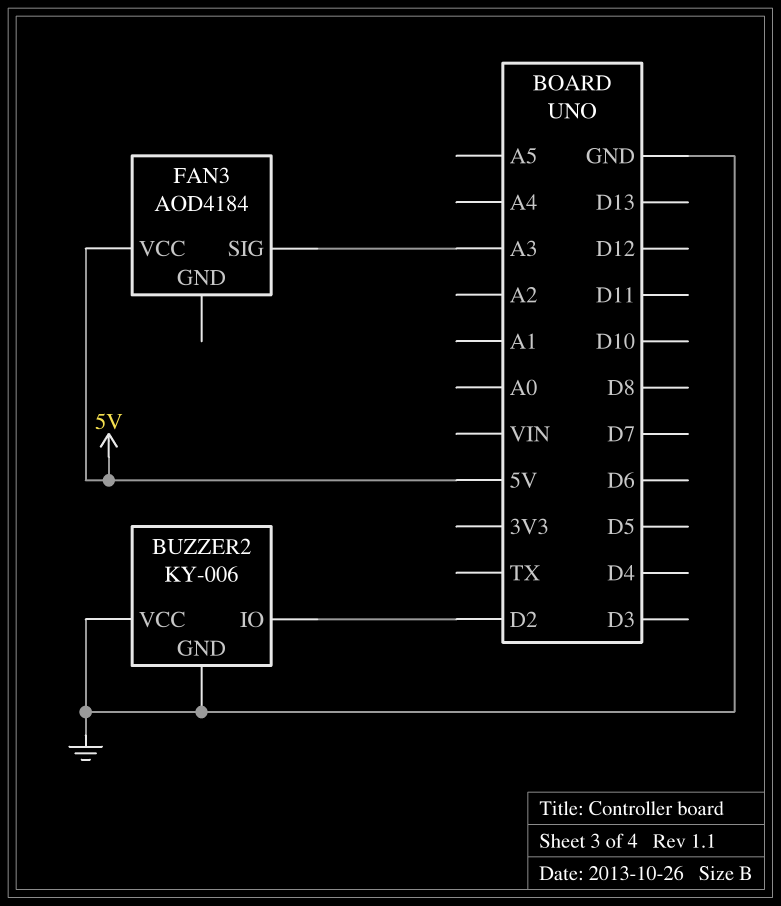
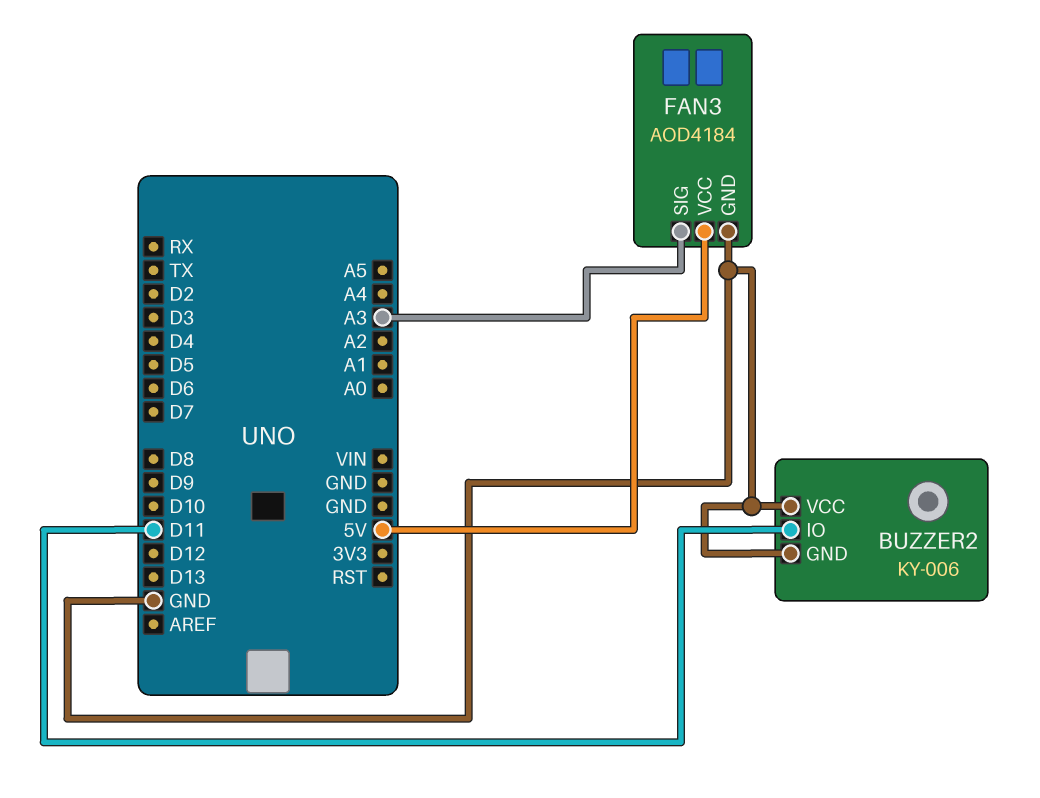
BUZZER2 pin IO: D2 -> D11
FAN3 pin GND: none -> GND

